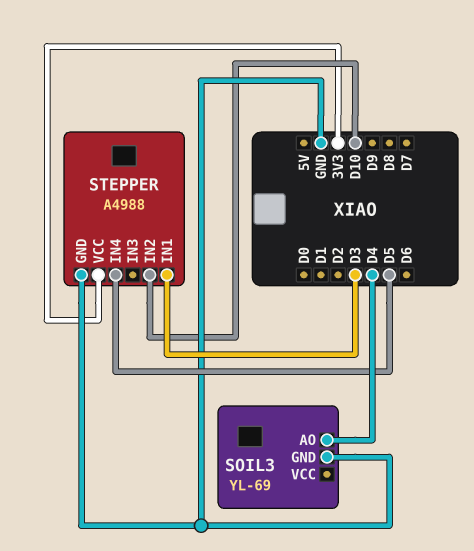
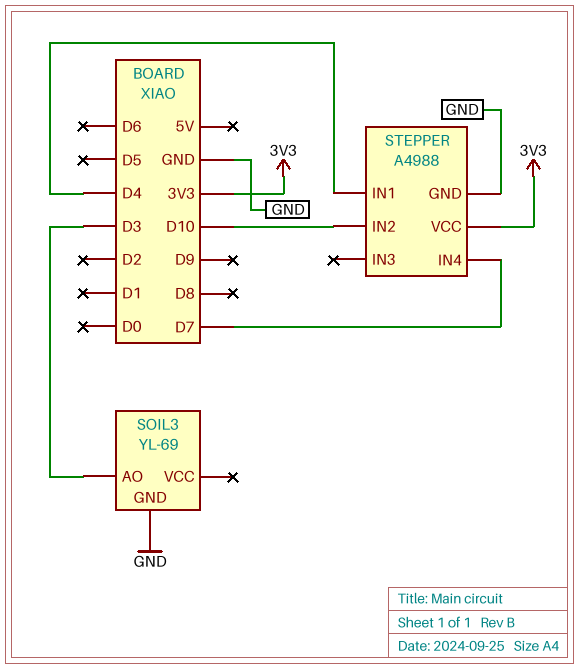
SOIL3 pin AO: D4 -> D3
STEPPER pin IN1: D3 -> D4
STEPPER pin IN4: D5 -> D7

